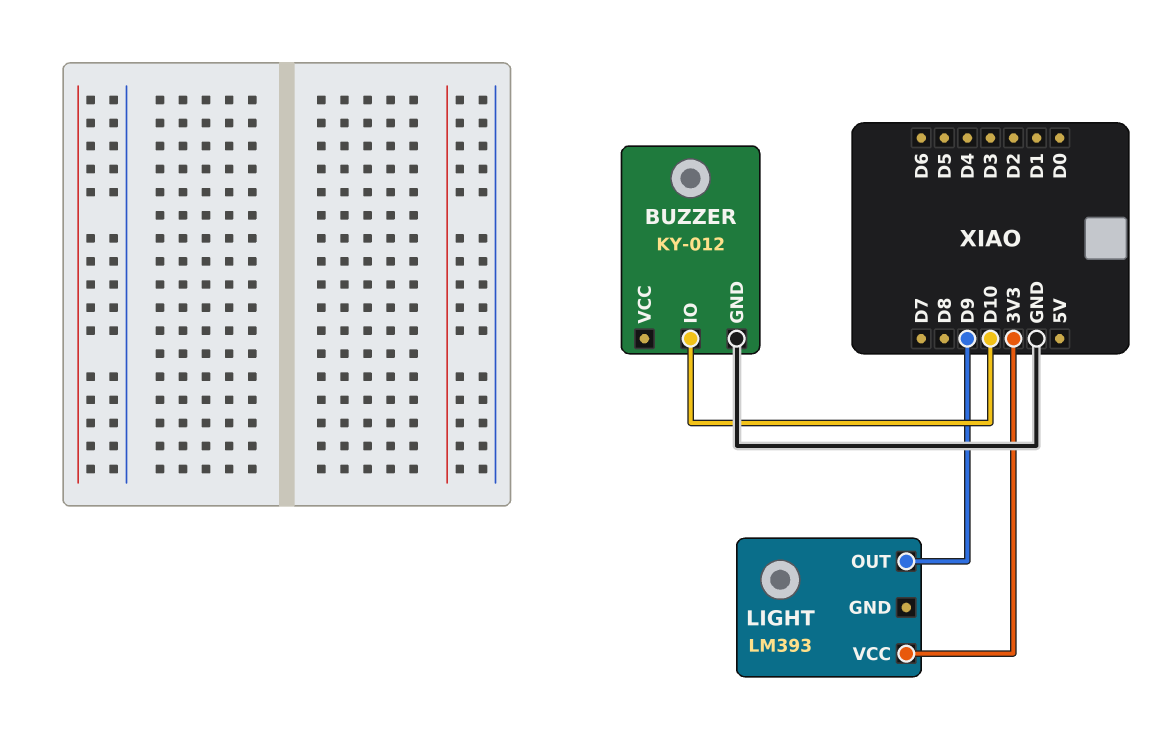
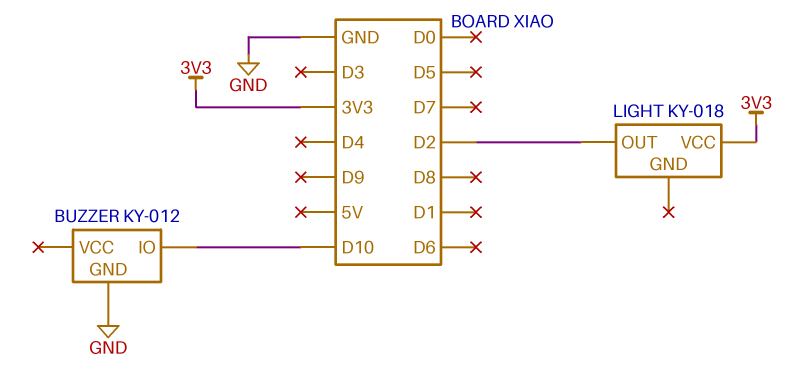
LIGHT: LM393 -> KY-018
LIGHT pin OUT: D9 -> D2

